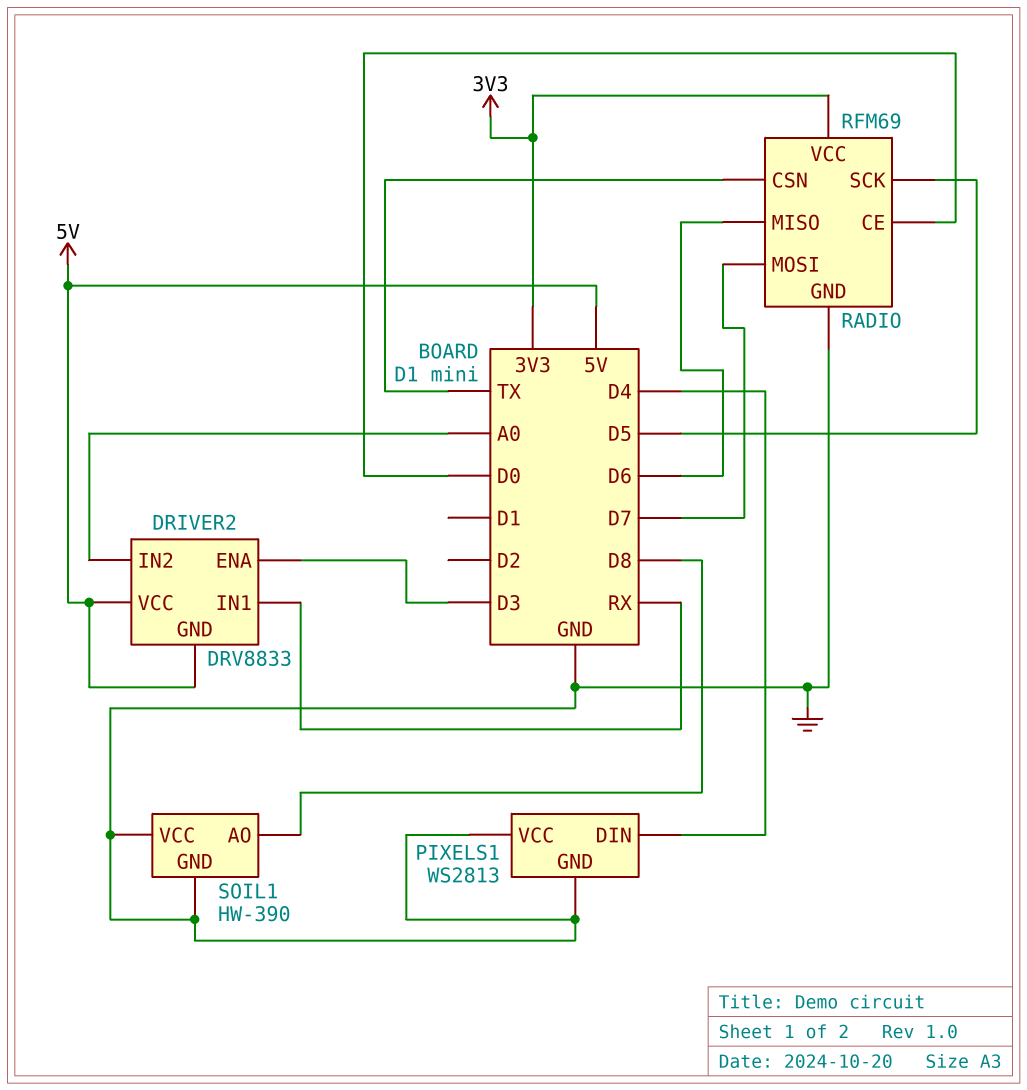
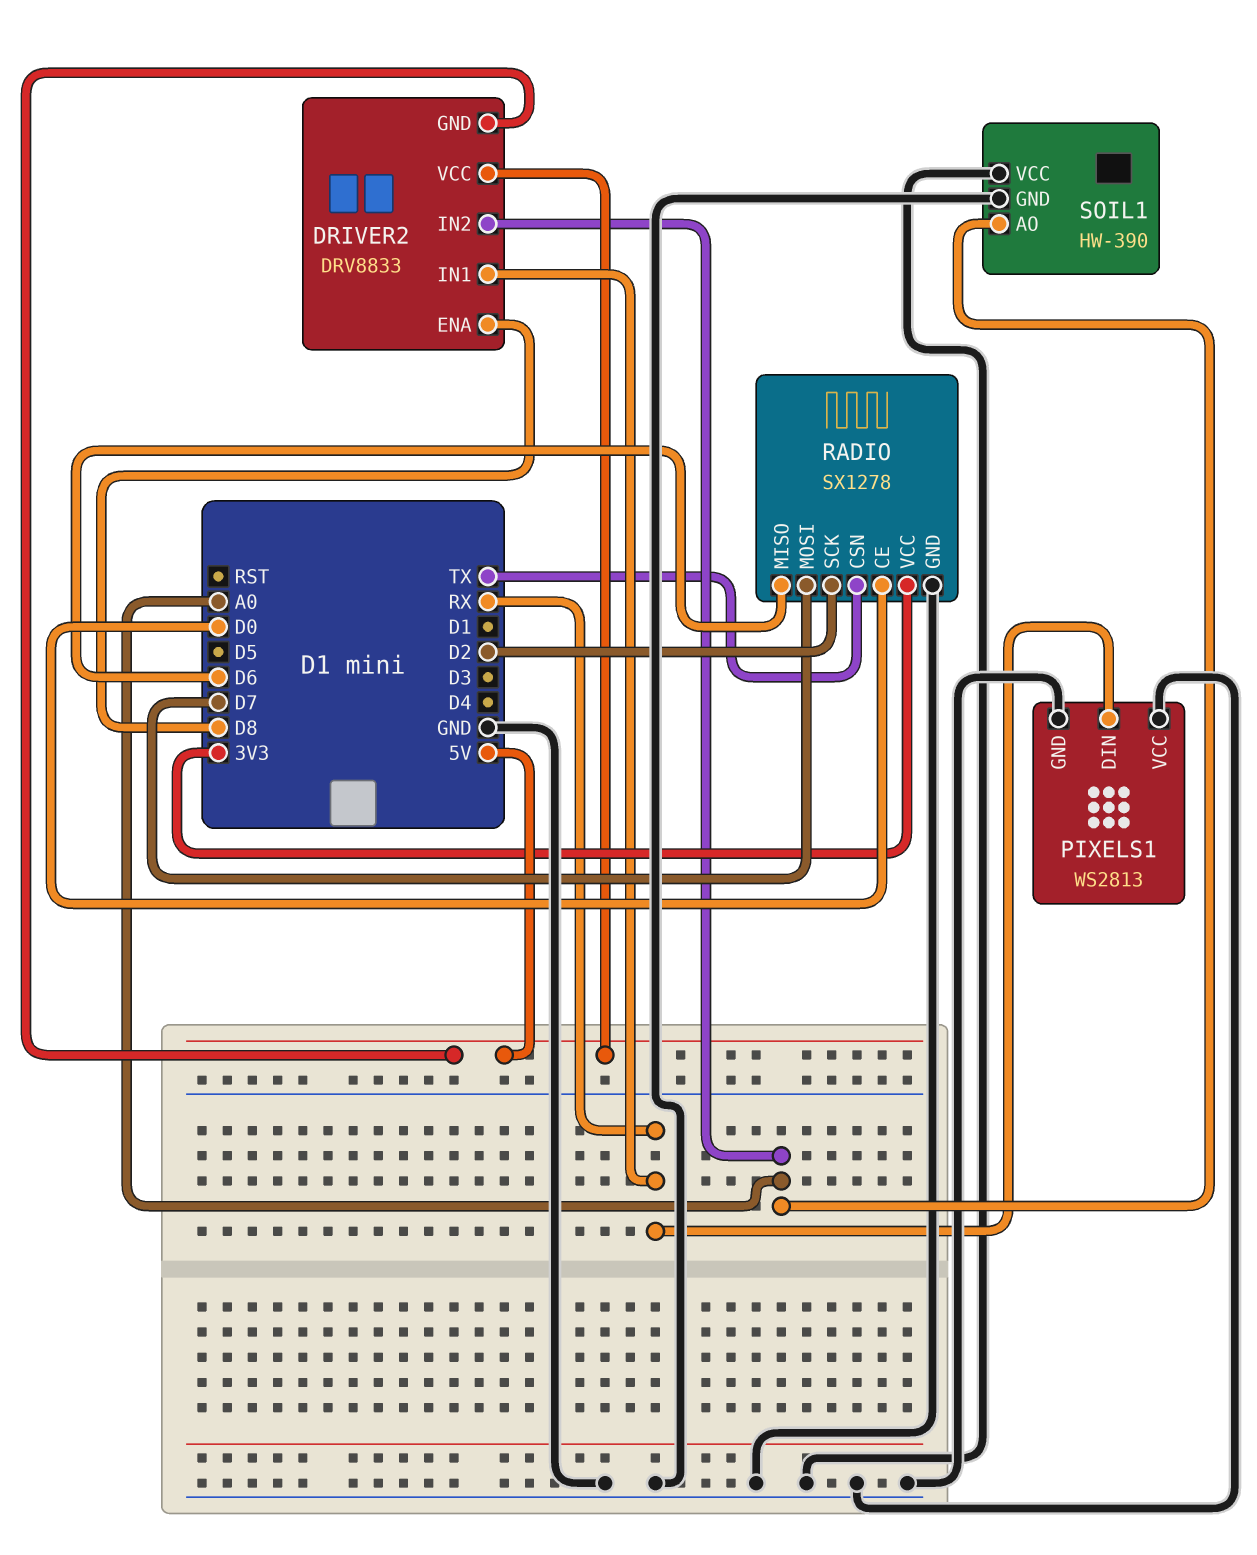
DRIVER2 pin ENA: D3 -> D8
PIXELS1 pin DIN: D4 -> RX
RADIO: RFM69 -> SX1278
RADIO pin SCK: D5 -> D2
SOIL1 pin AO: D8 -> A0

